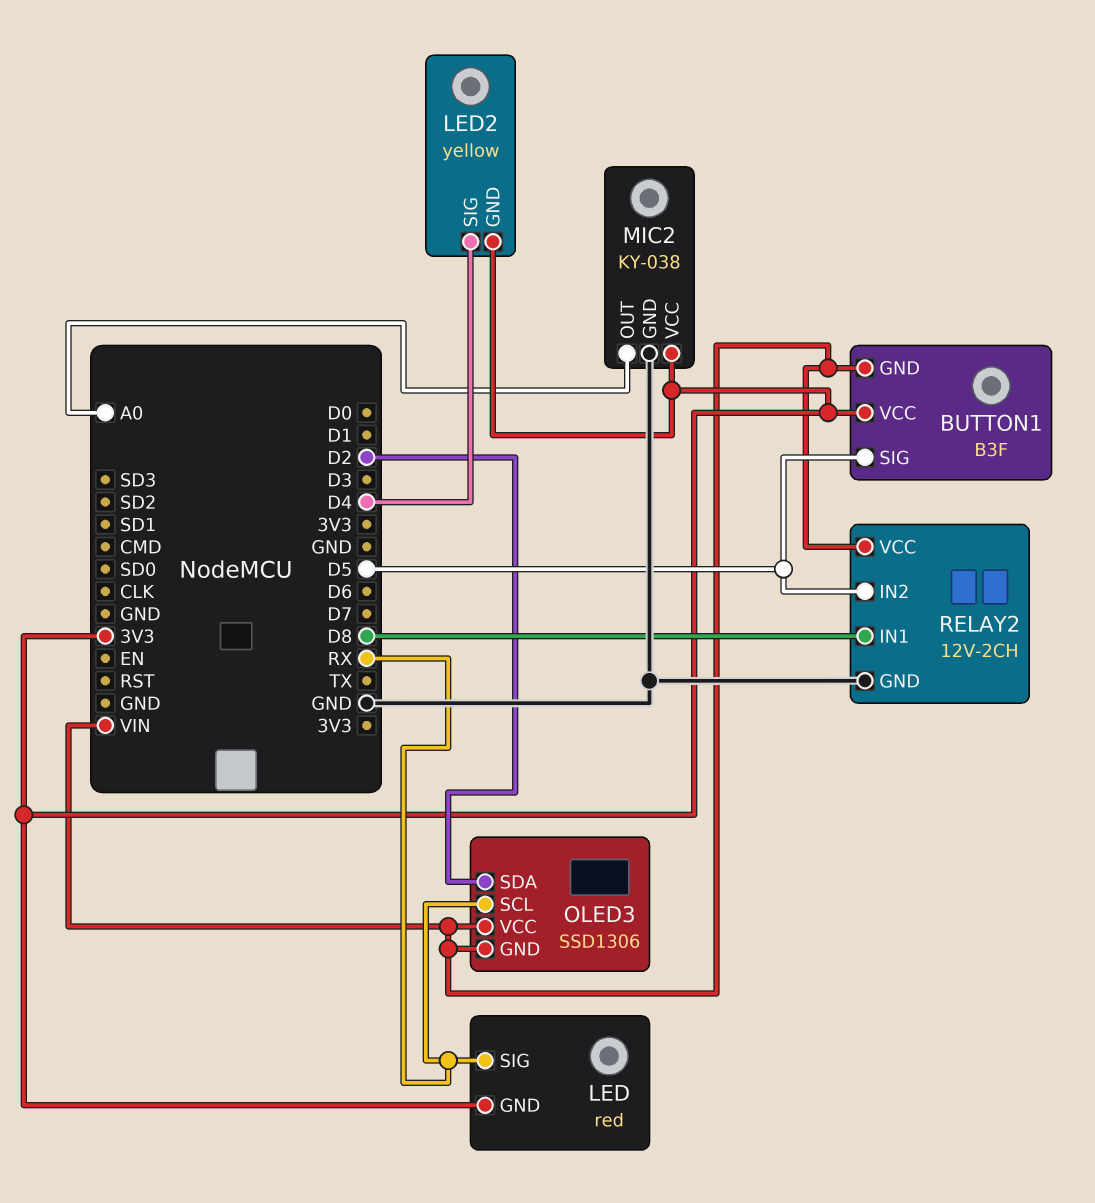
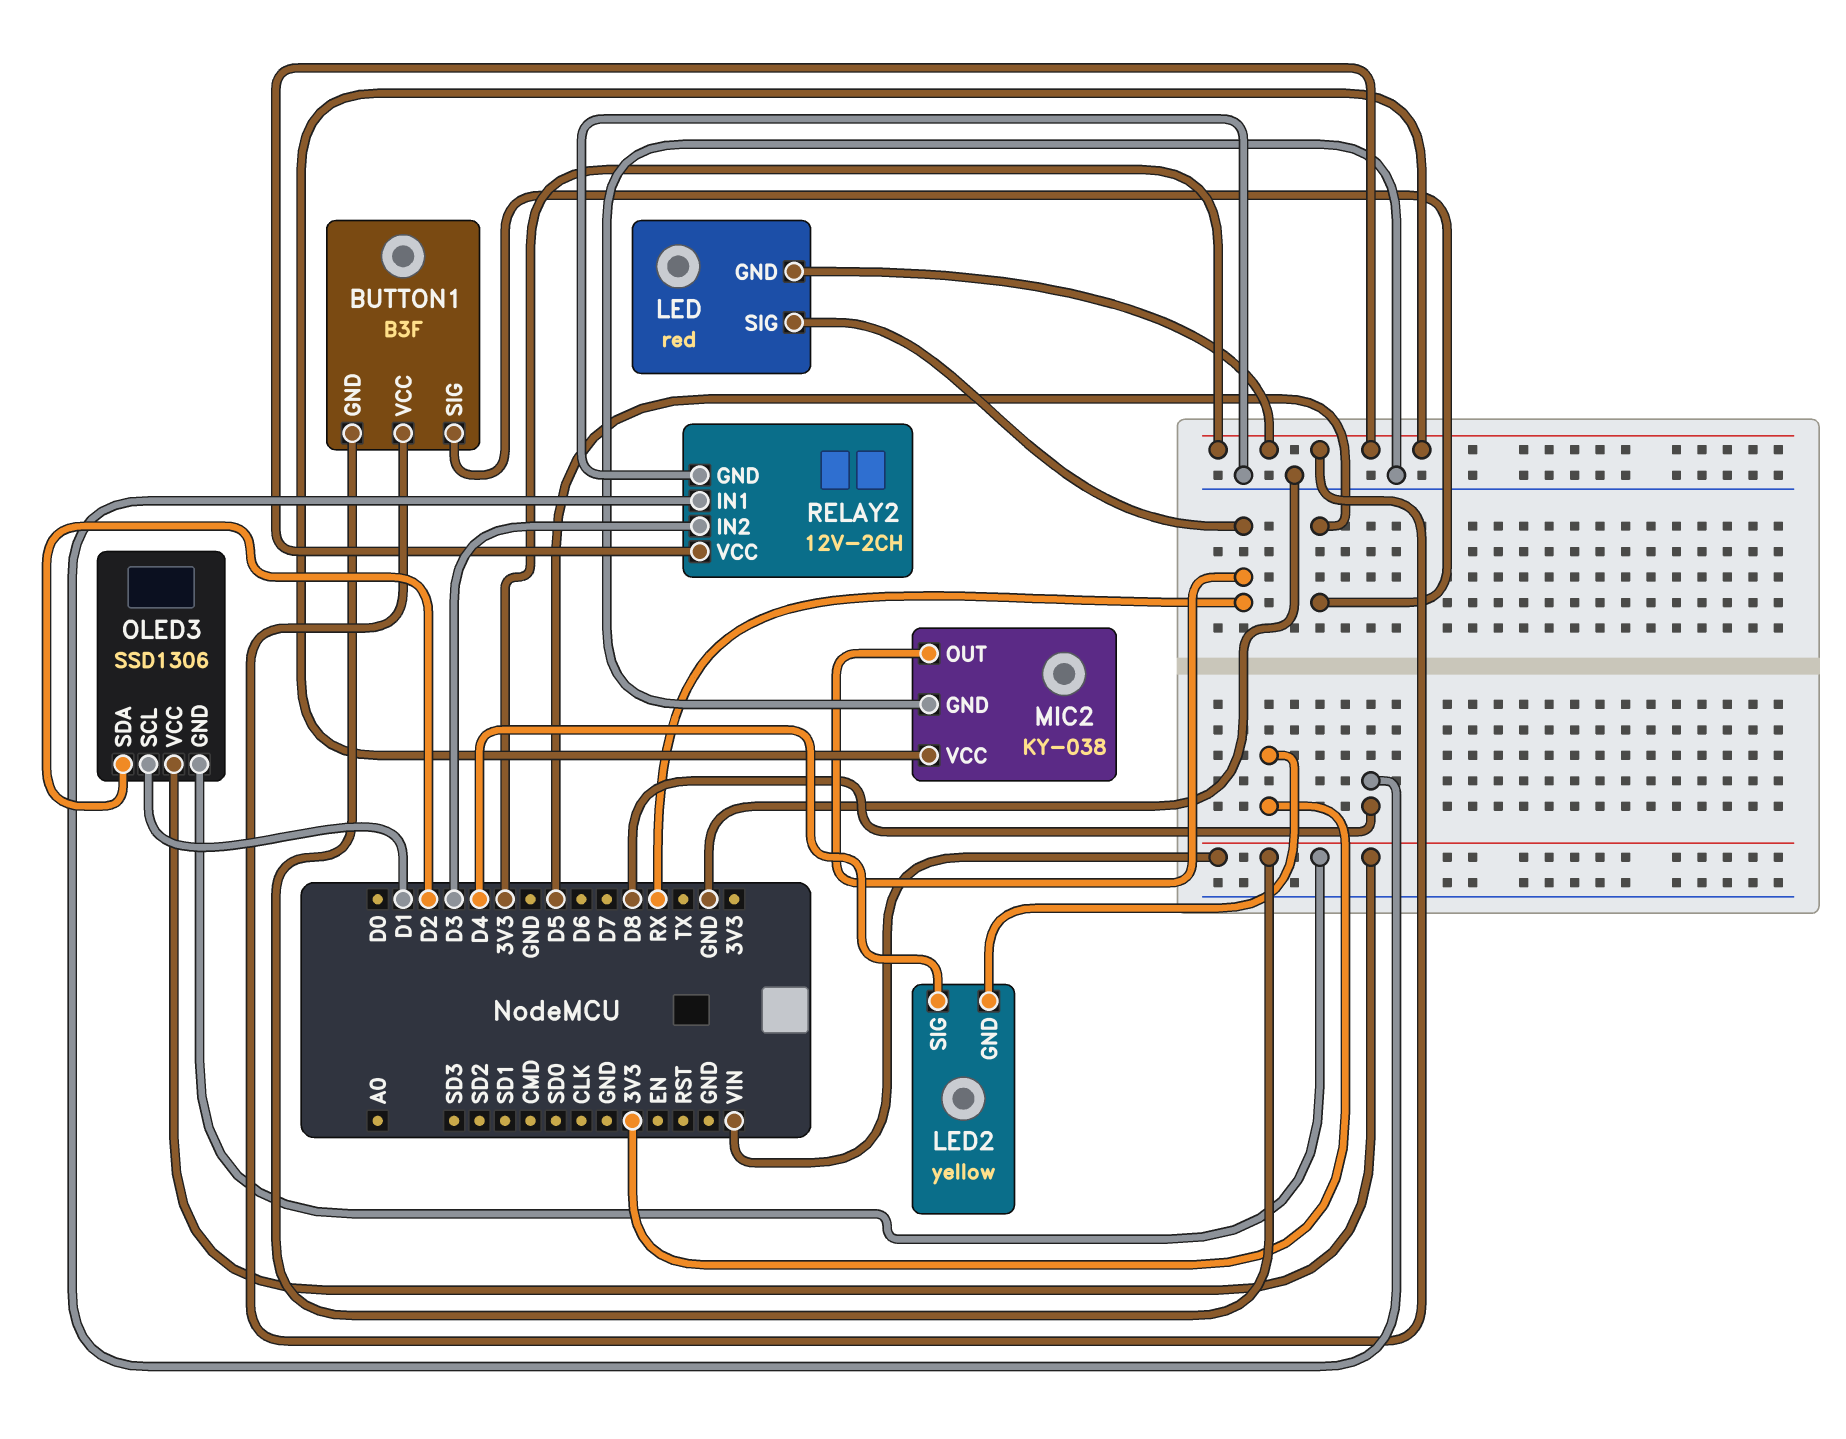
MIC2 pin OUT: A0 -> RX
OLED3 pin SCL: RX -> D1
RELAY2 pin IN2: D5 -> D3
RELAY2 pin VCC: VIN -> 3V3

